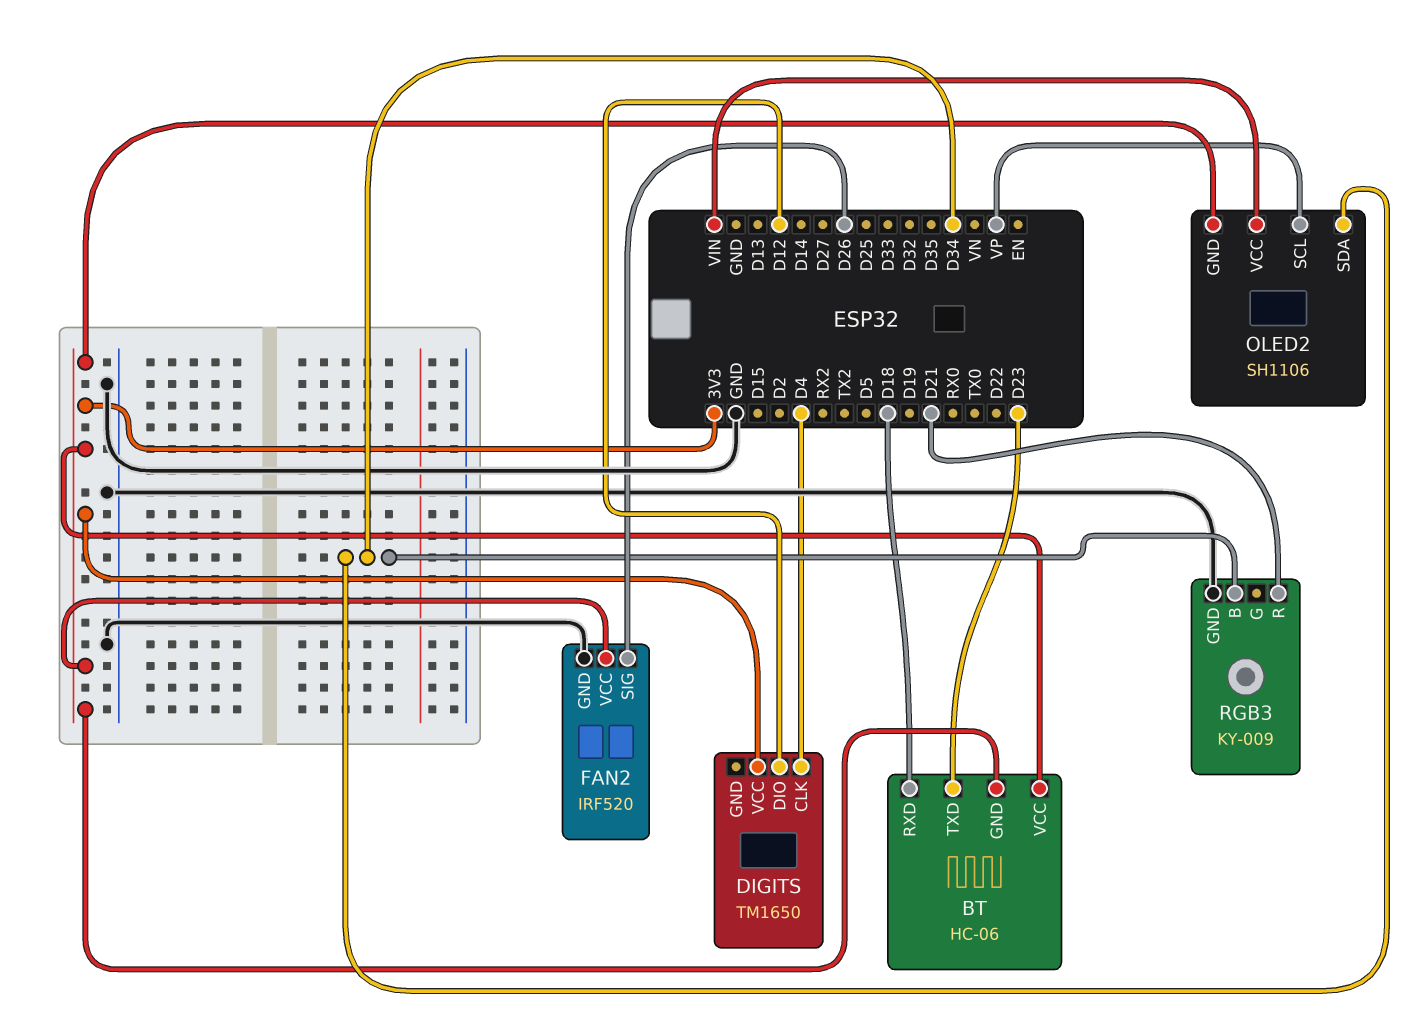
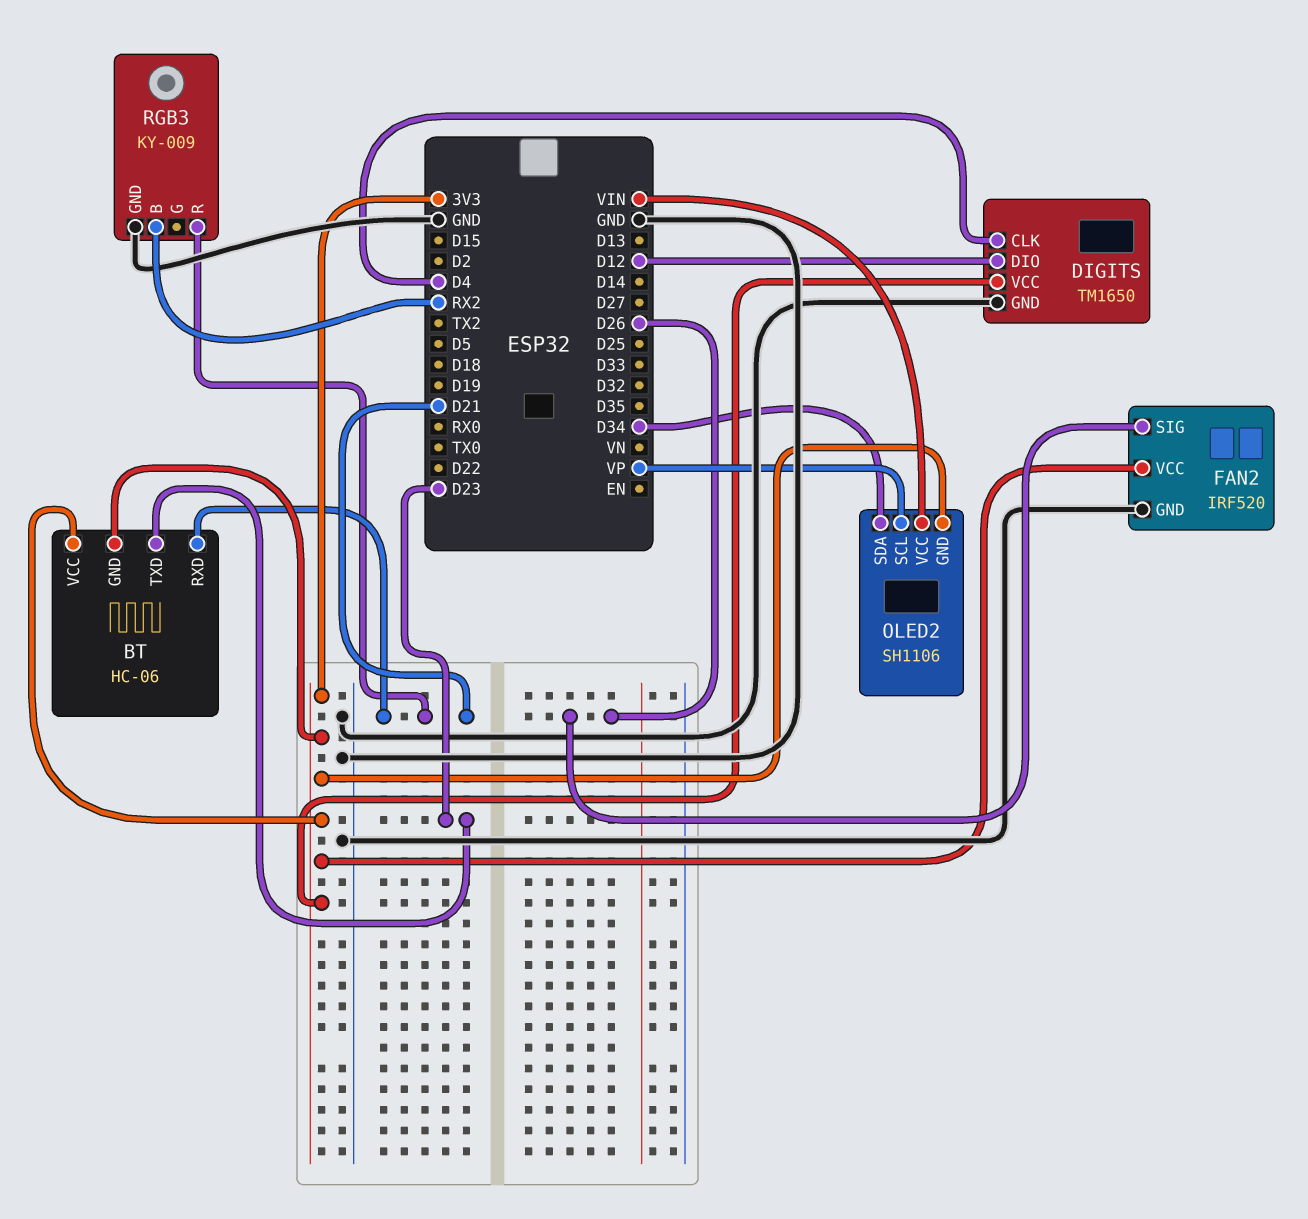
BT pin RXD: D18 -> D21
DIGITS pin GND: none -> GND
RGB3 pin B: D34 -> RX2

